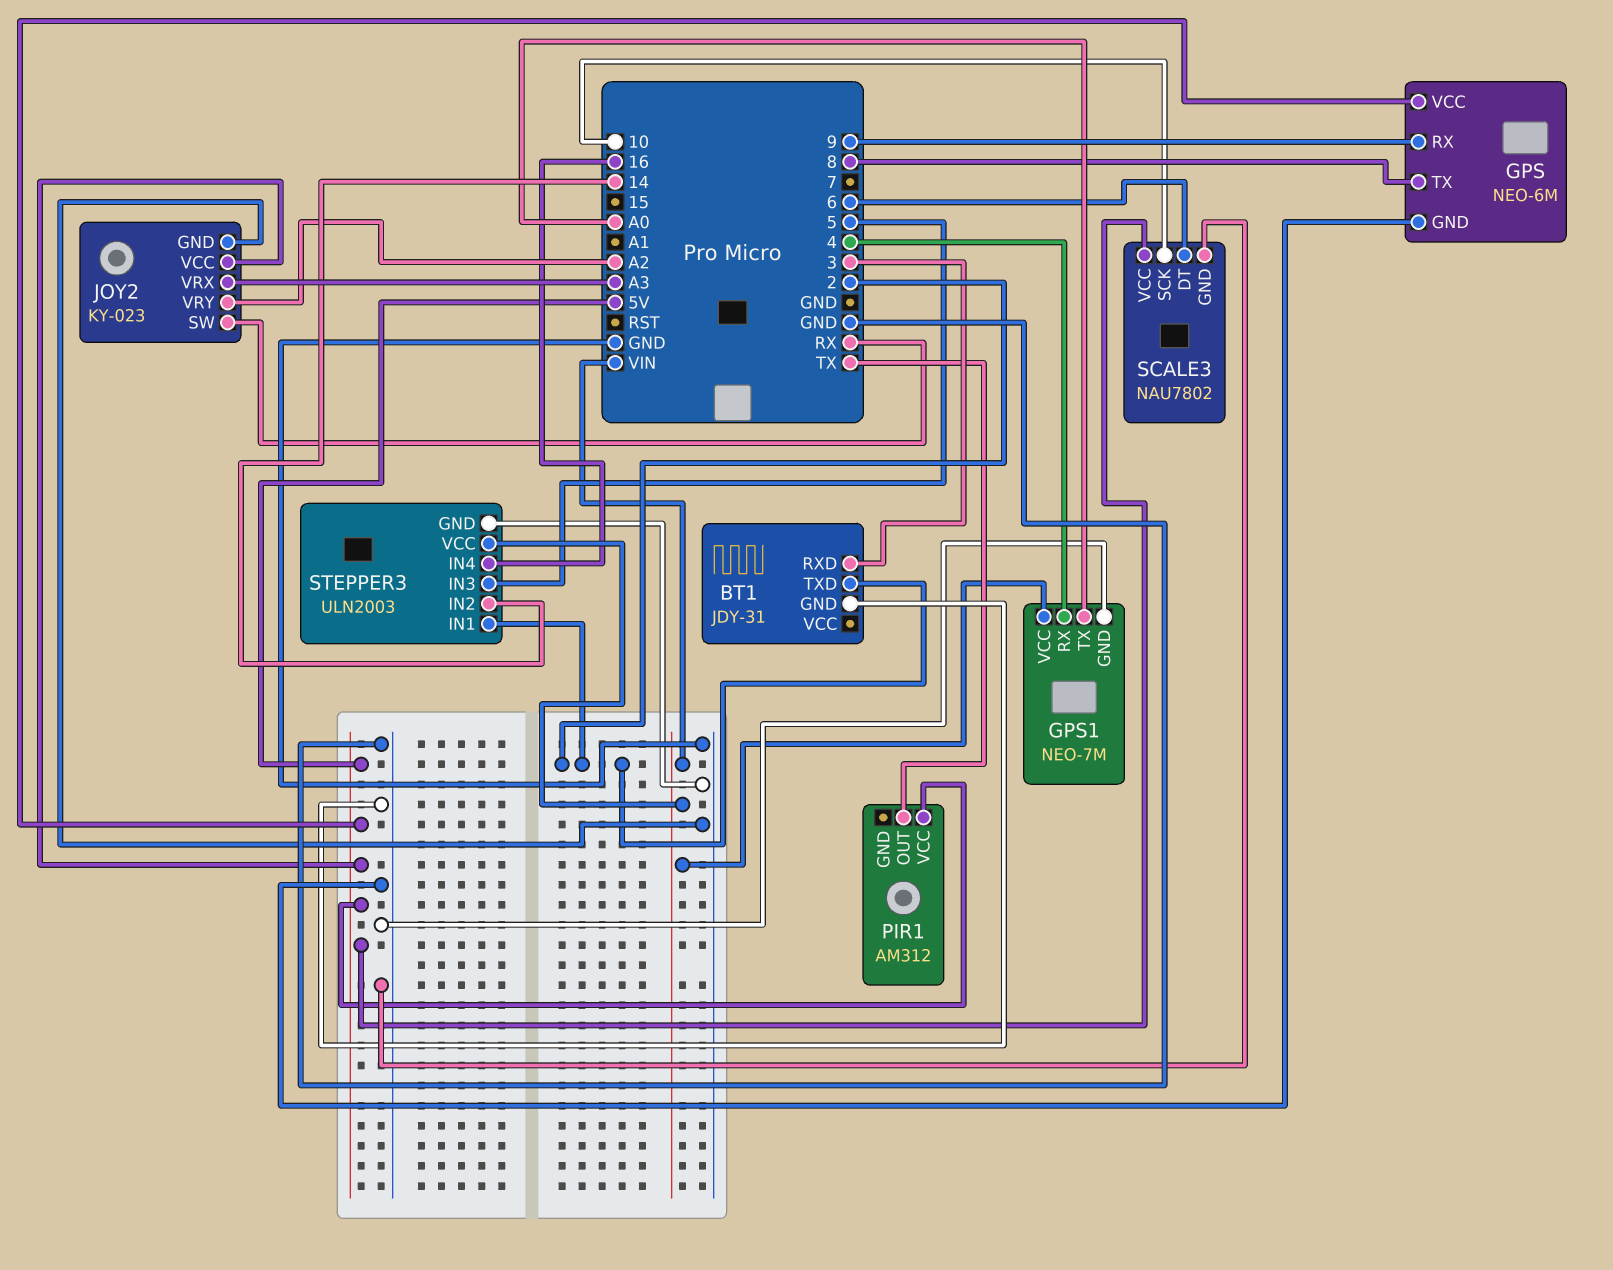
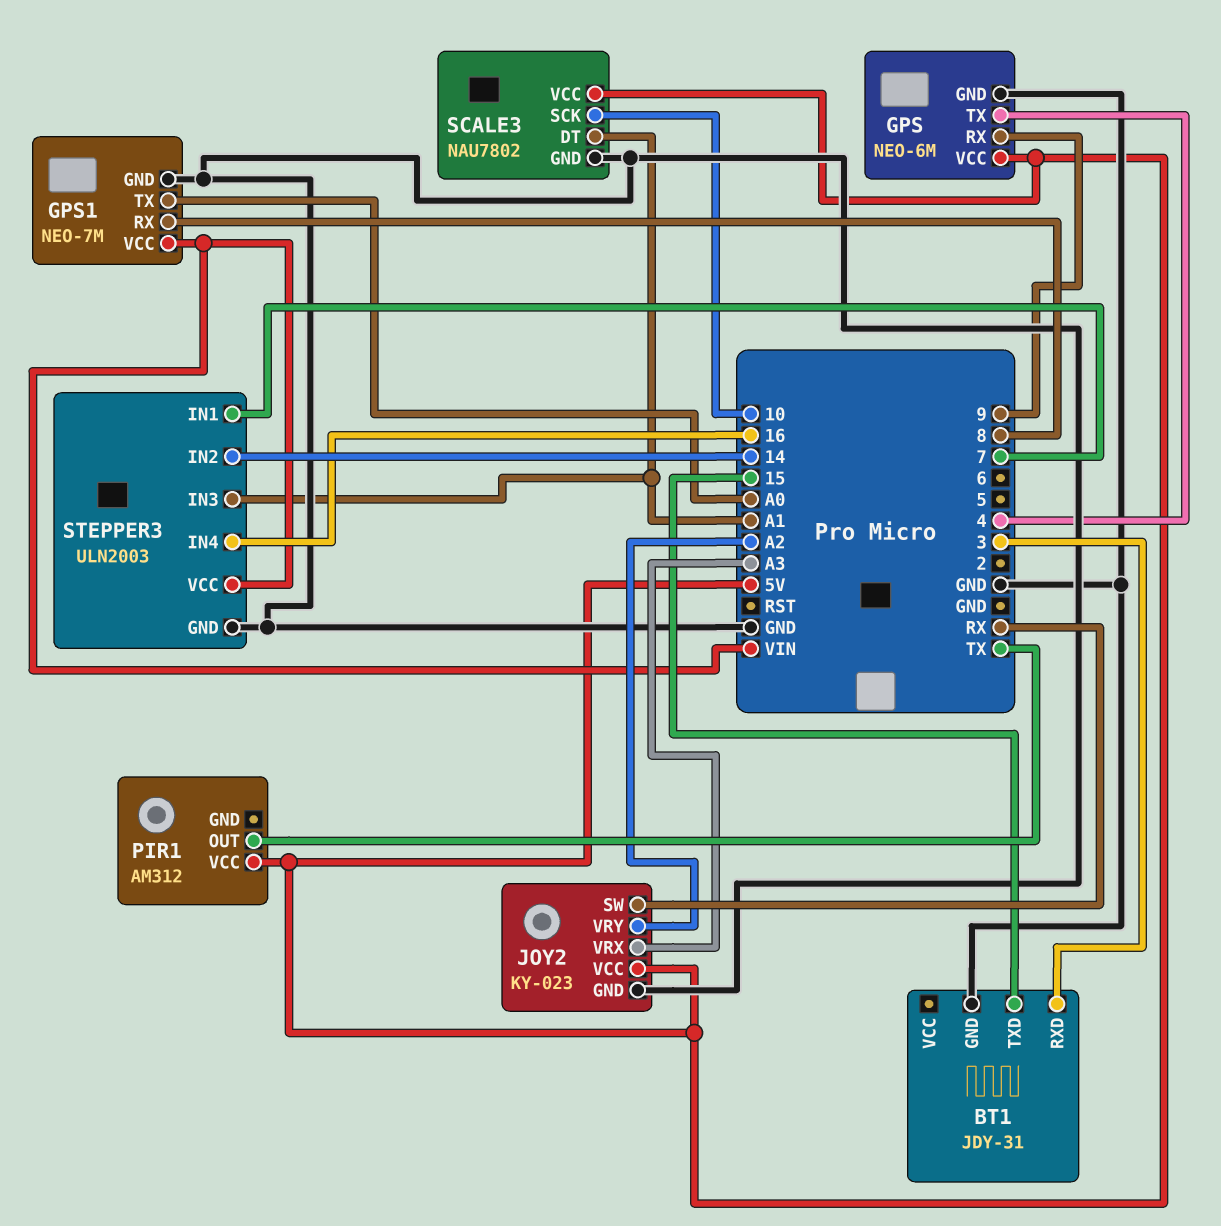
BT1 pin TXD: 2 -> 15
GPS pin TX: 8 -> 4
GPS1 pin RX: 4 -> 8
SCALE3 pin DT: 6 -> A1
STEPPER3 pin IN1: 2 -> 7
STEPPER3 pin IN3: 5 -> A1

